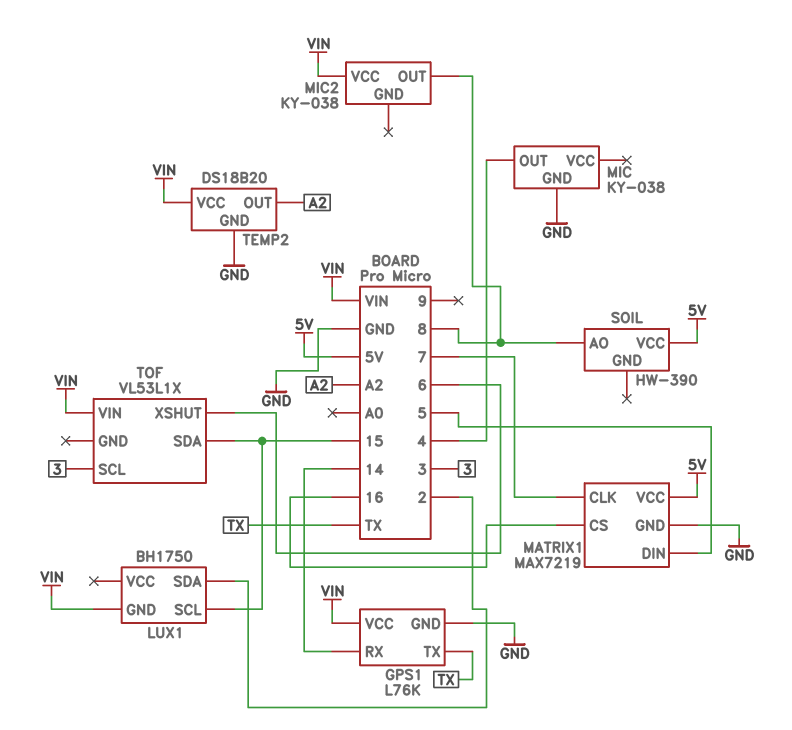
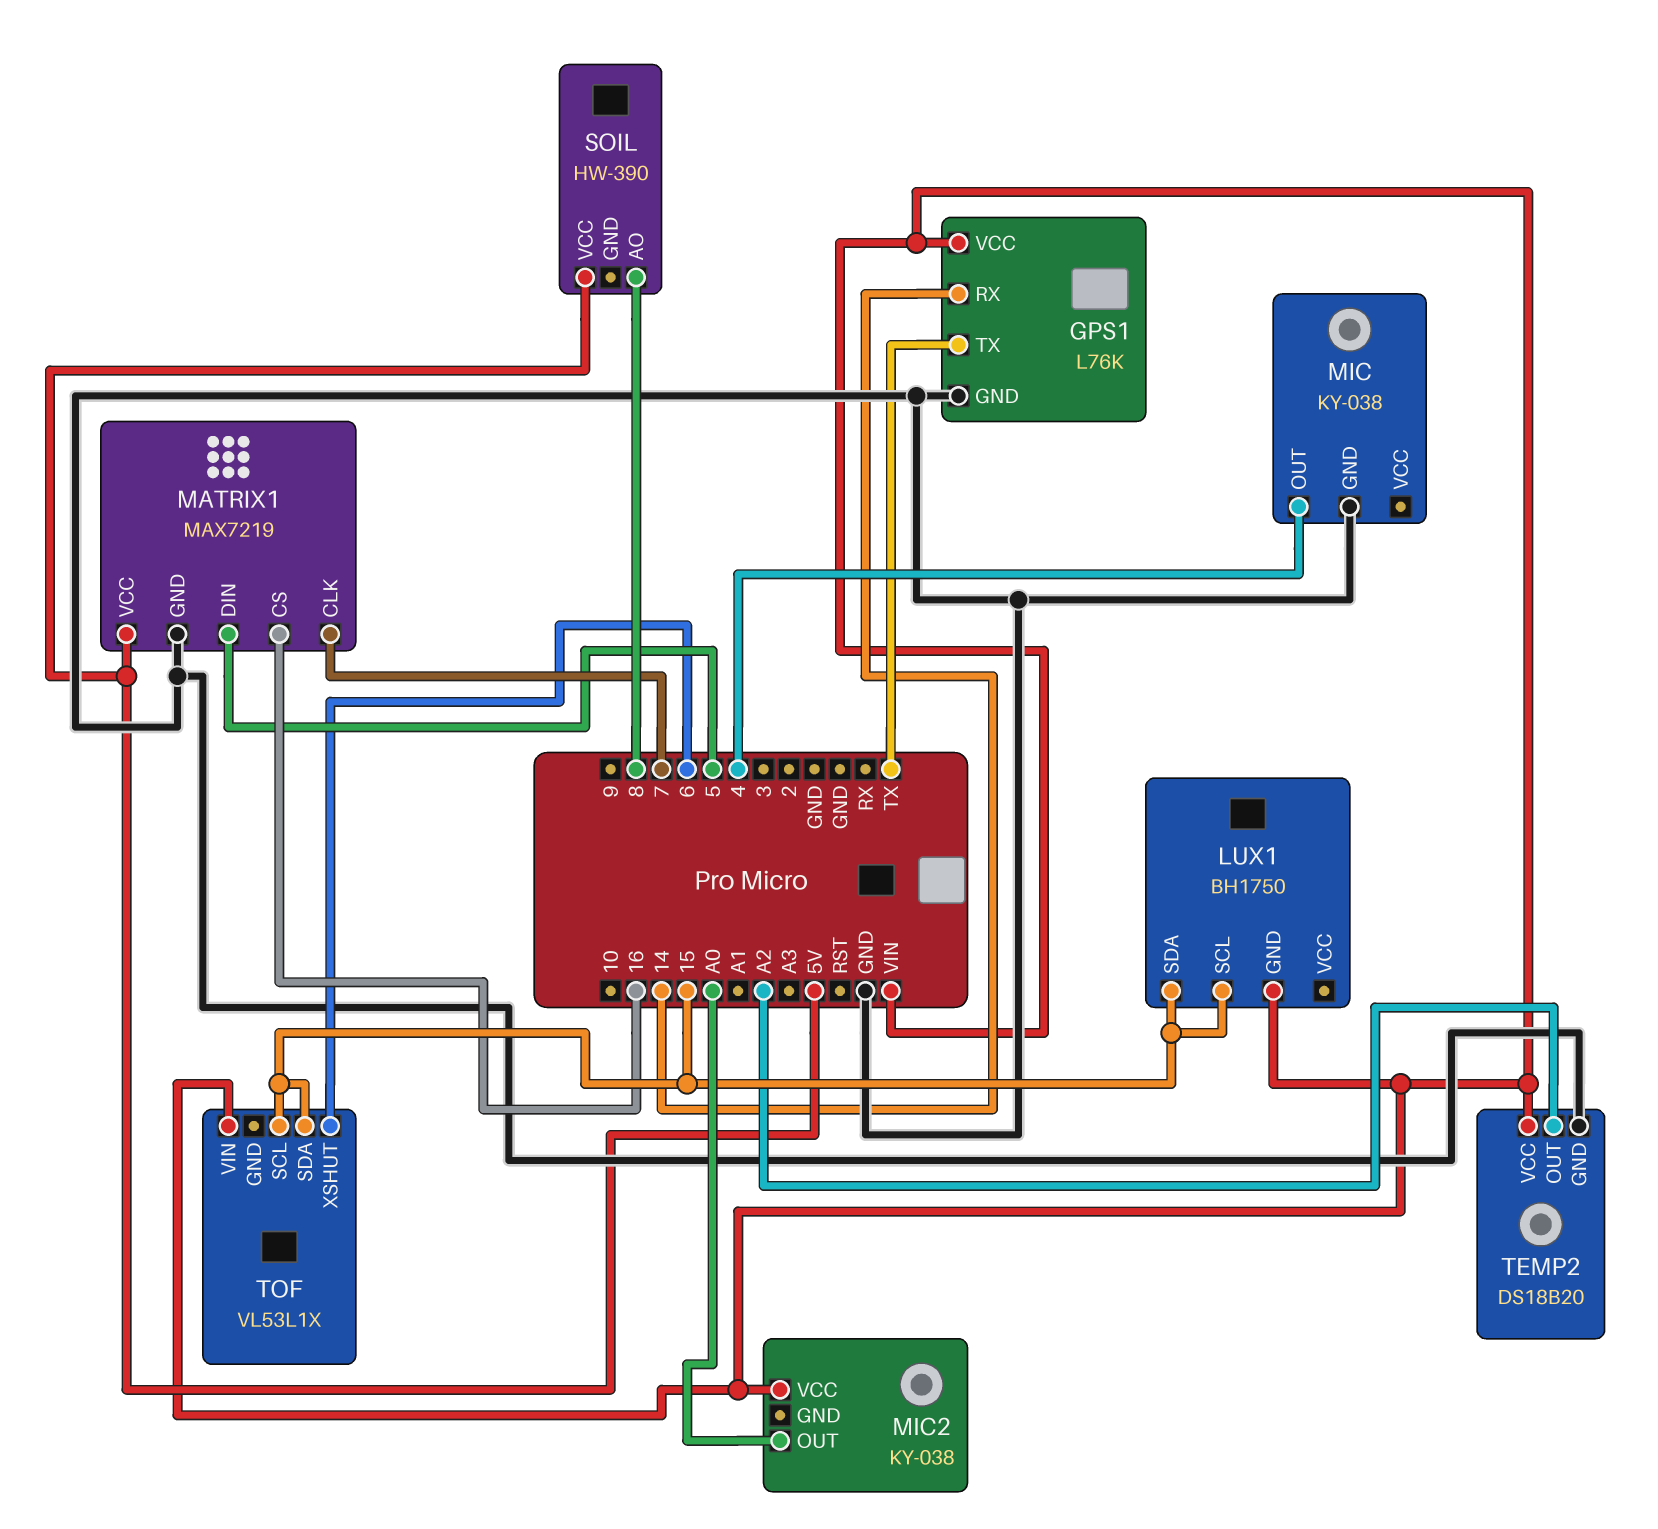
LUX1 pin SDA: 2 -> 15
MIC2 pin OUT: 8 -> A0
TOF pin SCL: 3 -> 15

